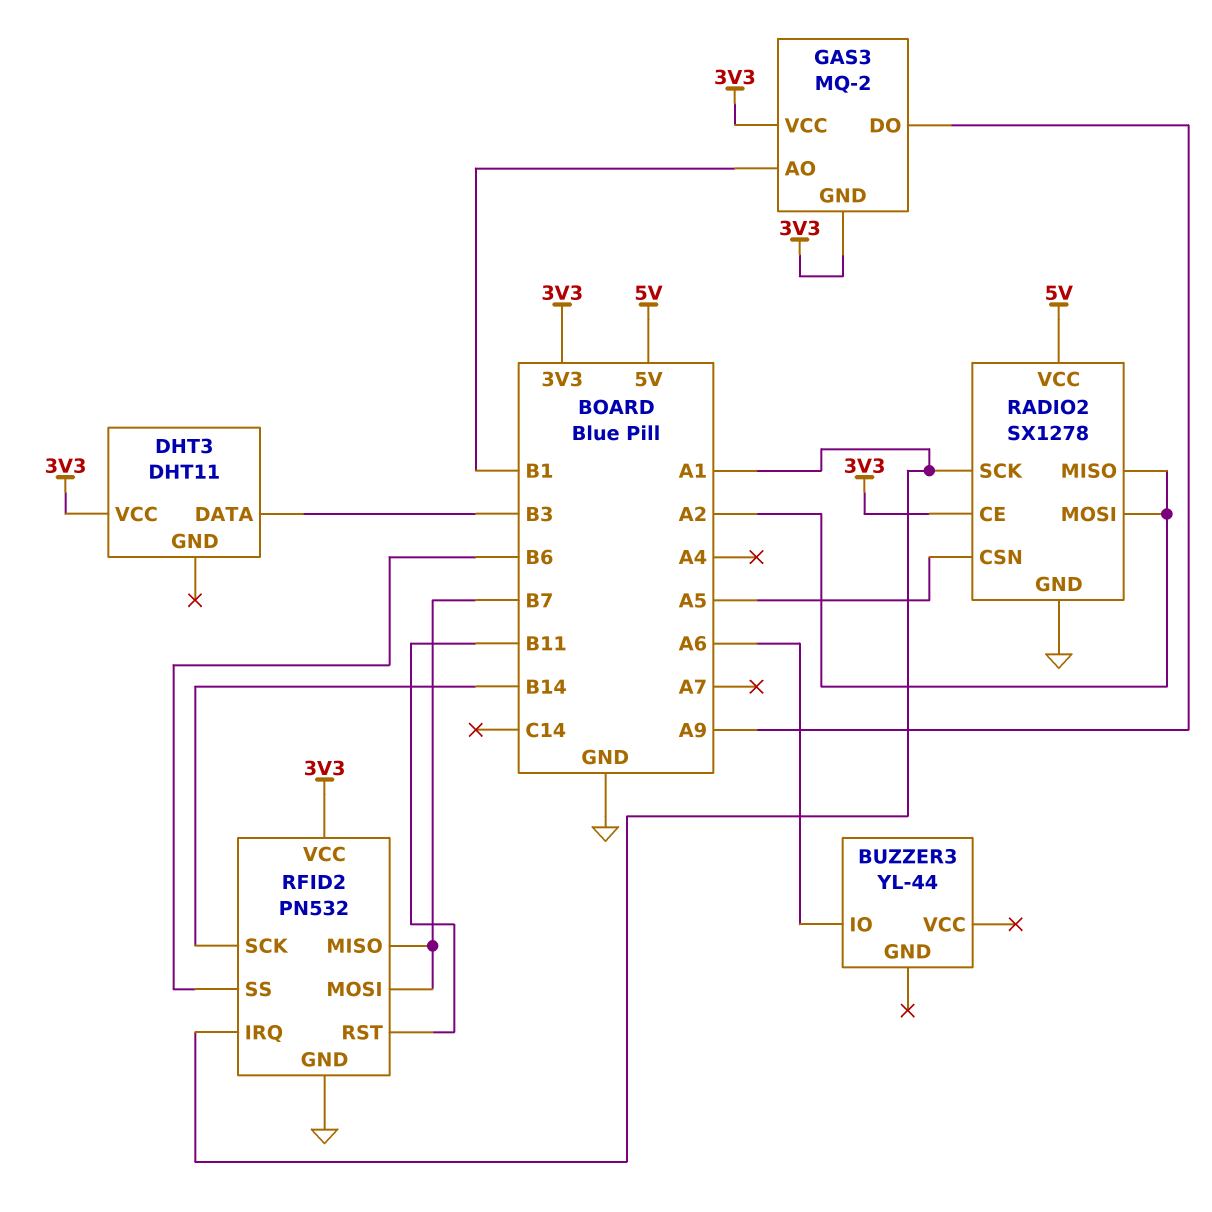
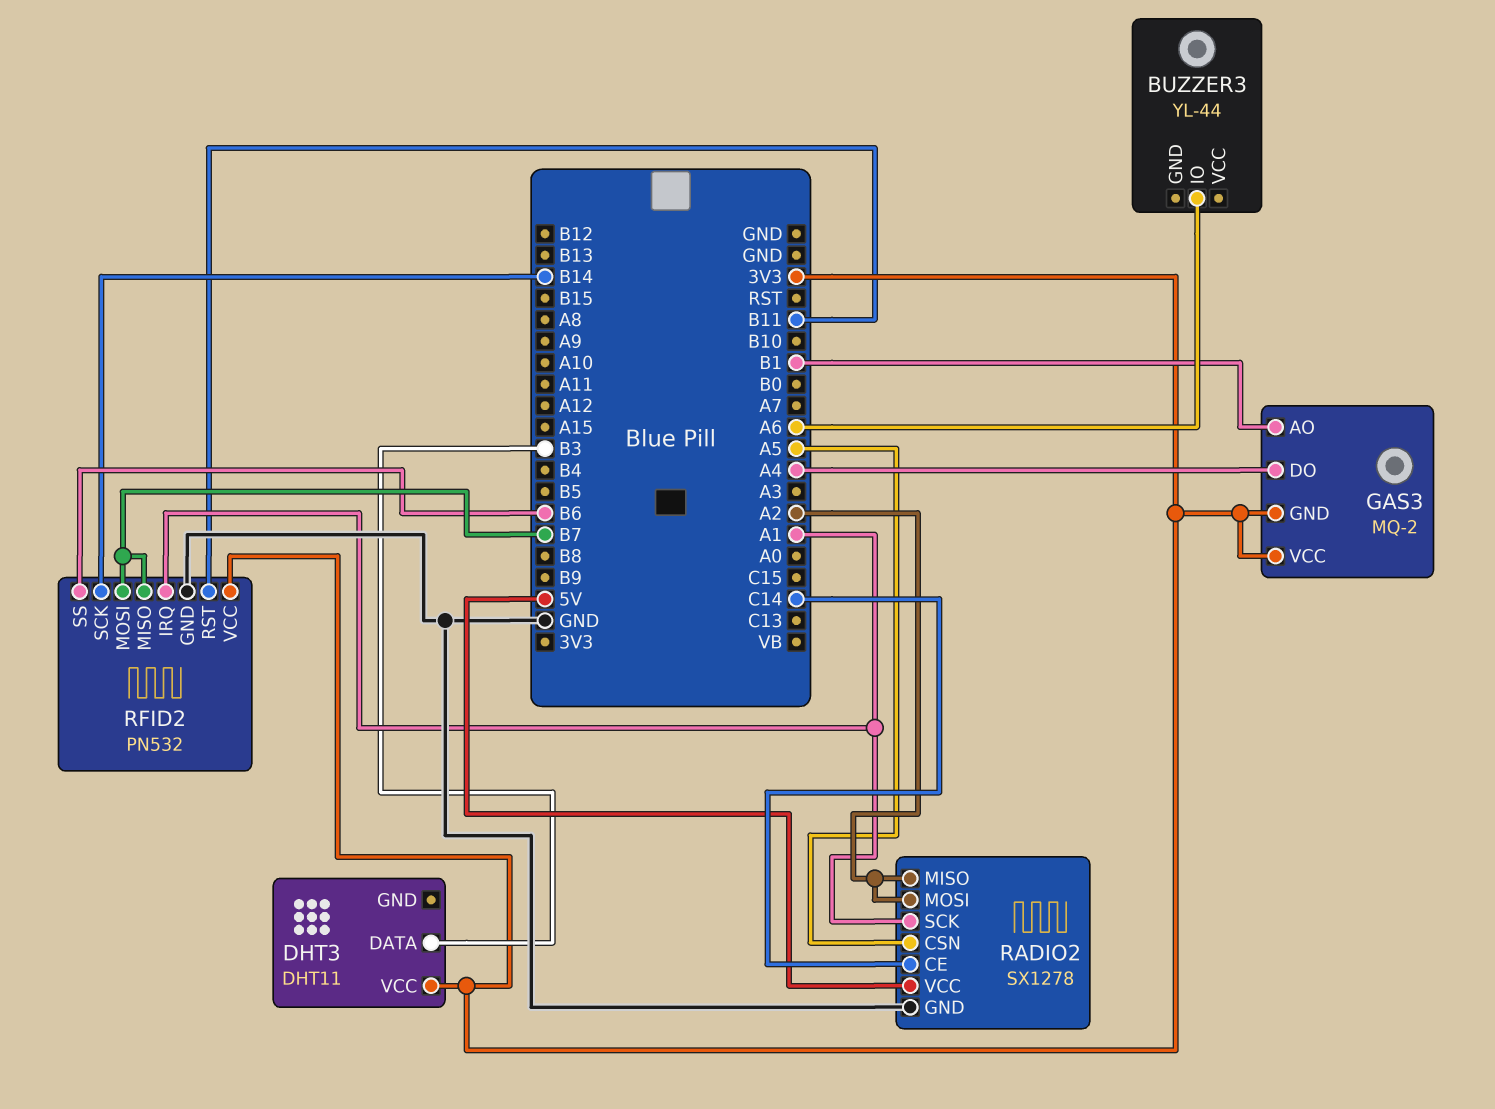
GAS3 pin DO: A9 -> A4
RADIO2 pin CE: 3V3 -> C14

